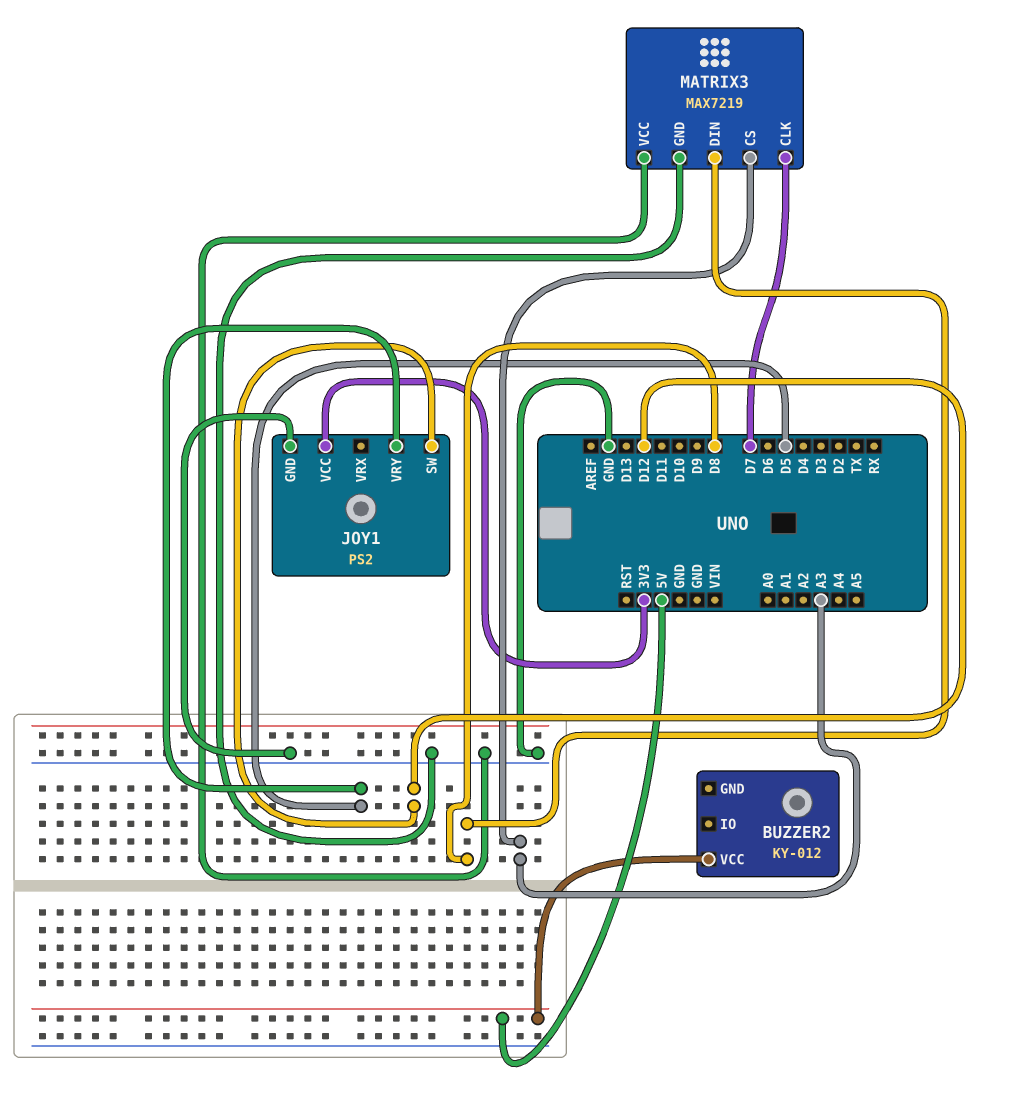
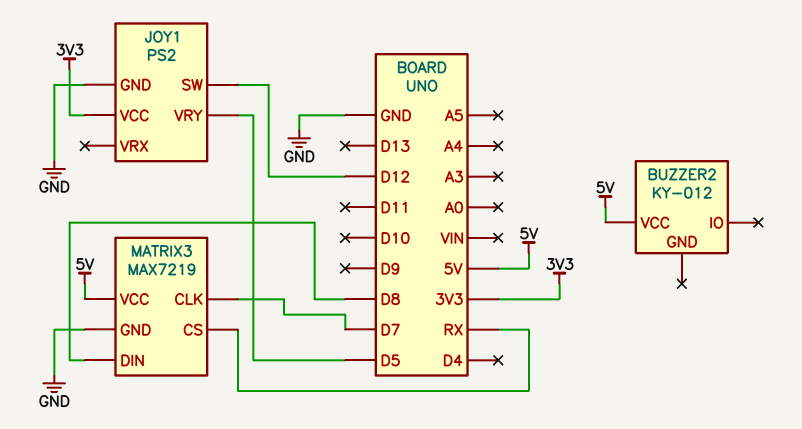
MATRIX3 pin CS: A3 -> RX
MATRIX3 pin VCC: GND -> 5V

